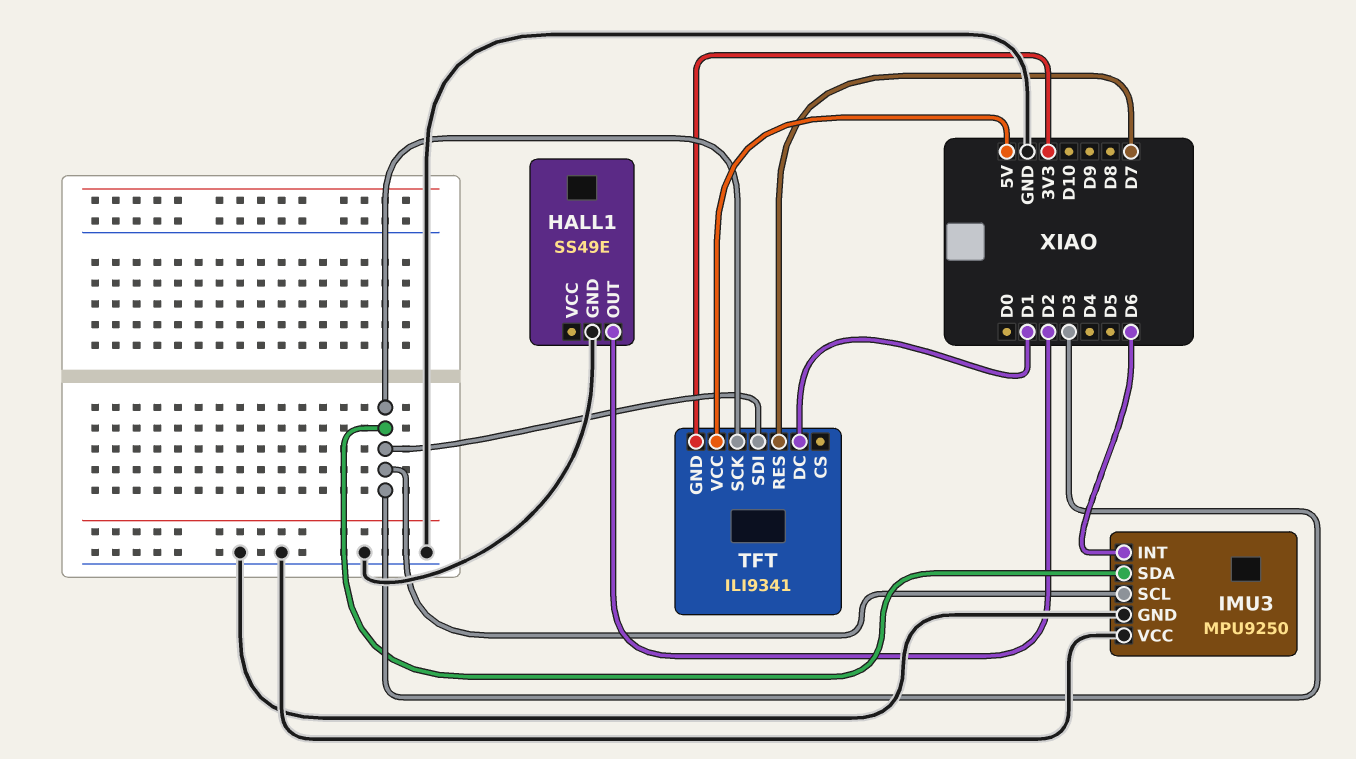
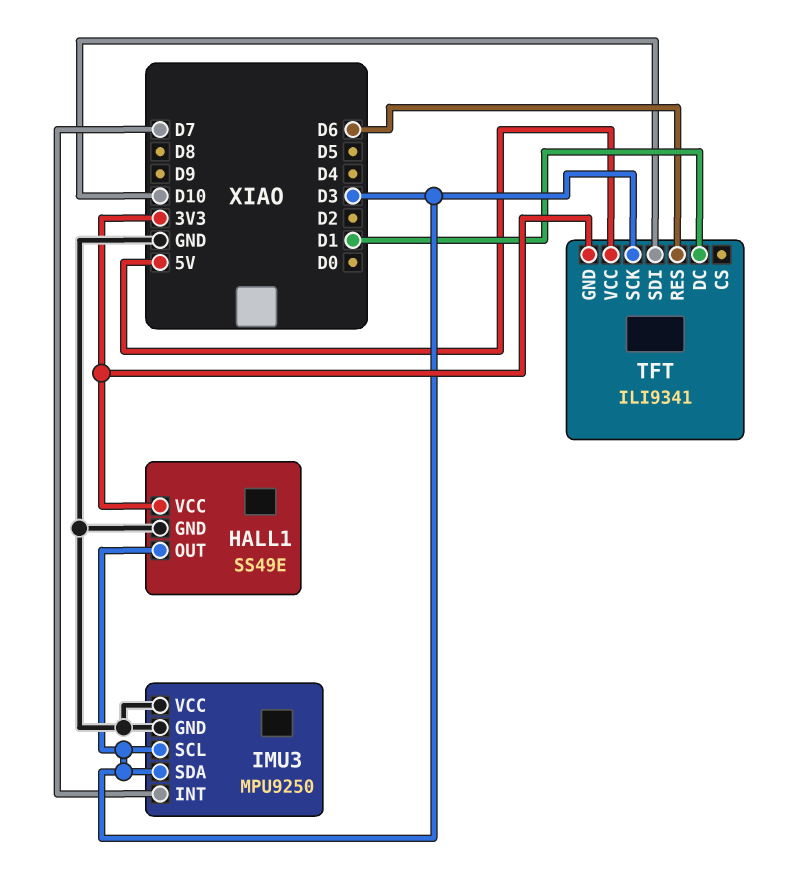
HALL1 pin OUT: D2 -> D3
HALL1 pin VCC: none -> 3V3
IMU3 pin INT: D6 -> D7
TFT pin RES: D7 -> D6
TFT pin SDI: D3 -> D10

